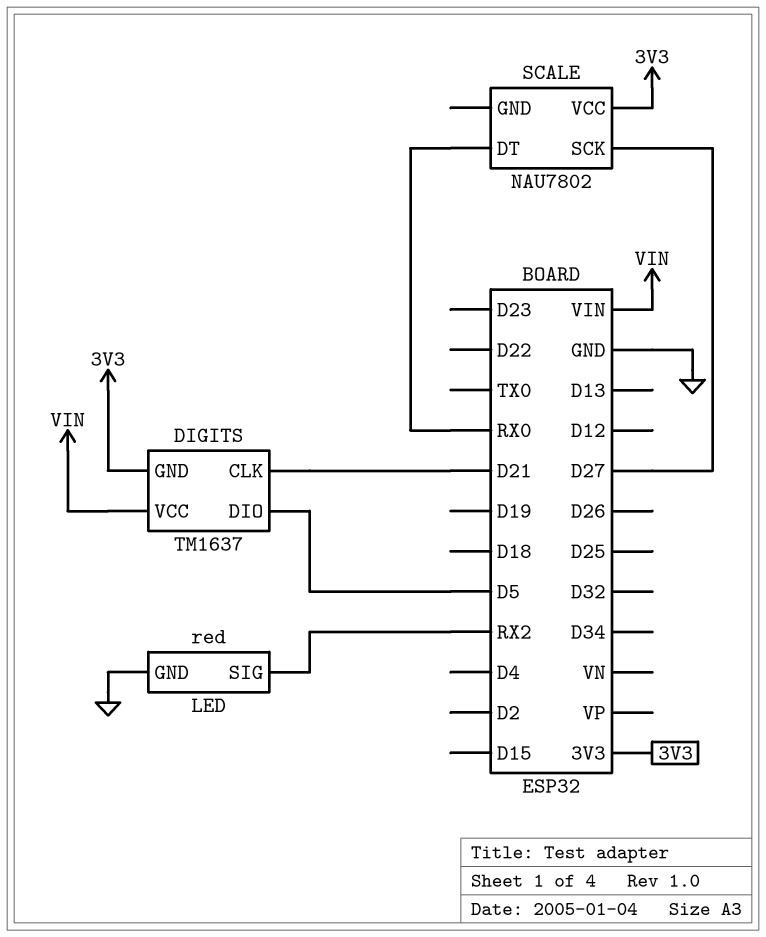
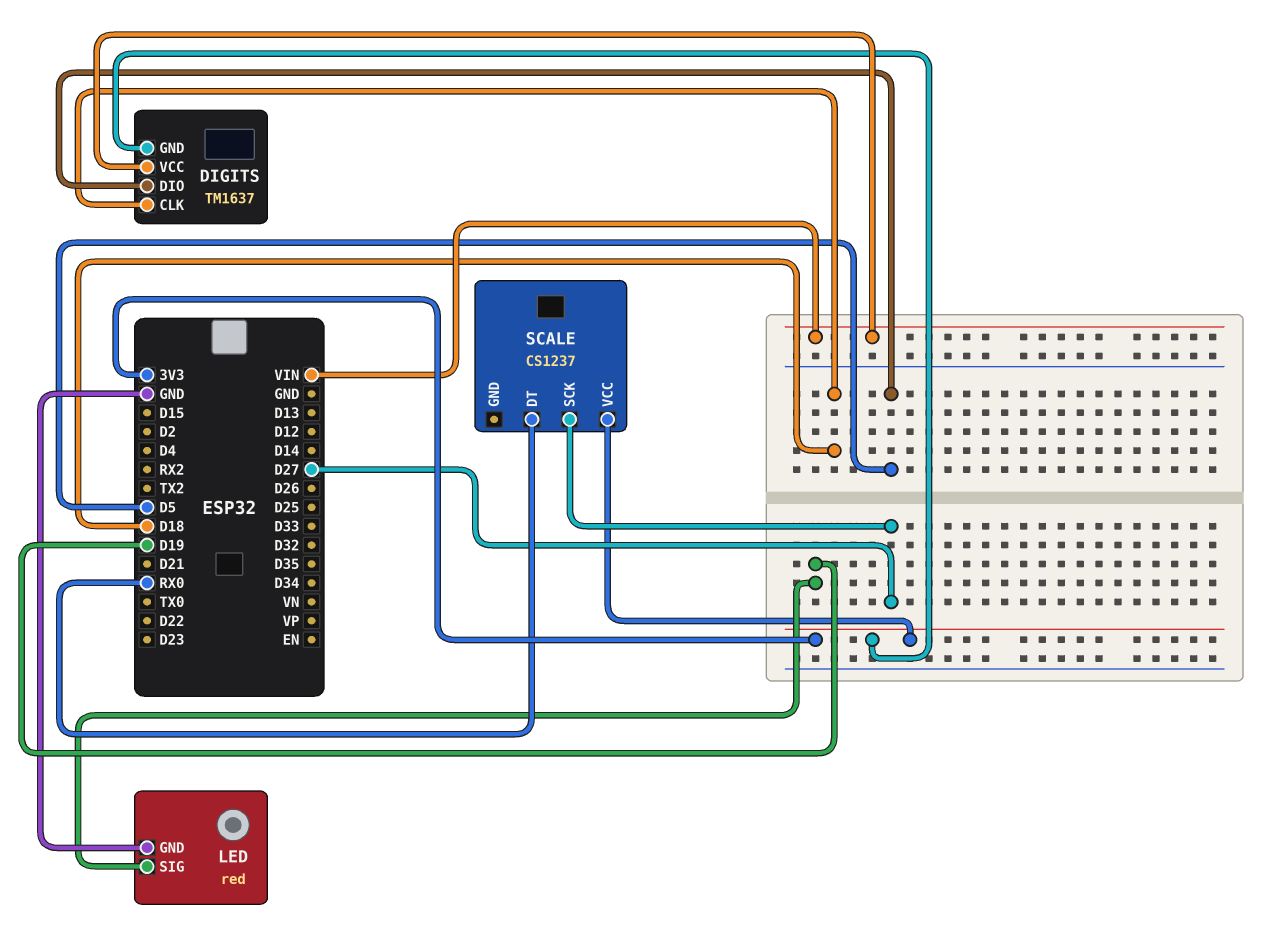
DIGITS pin CLK: D21 -> D18
LED pin SIG: RX2 -> D19
SCALE: NAU7802 -> CS1237

